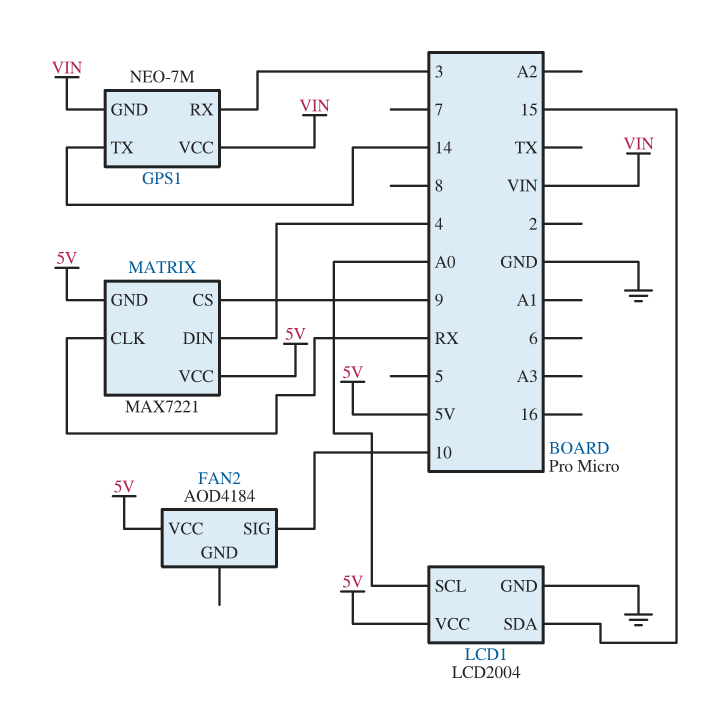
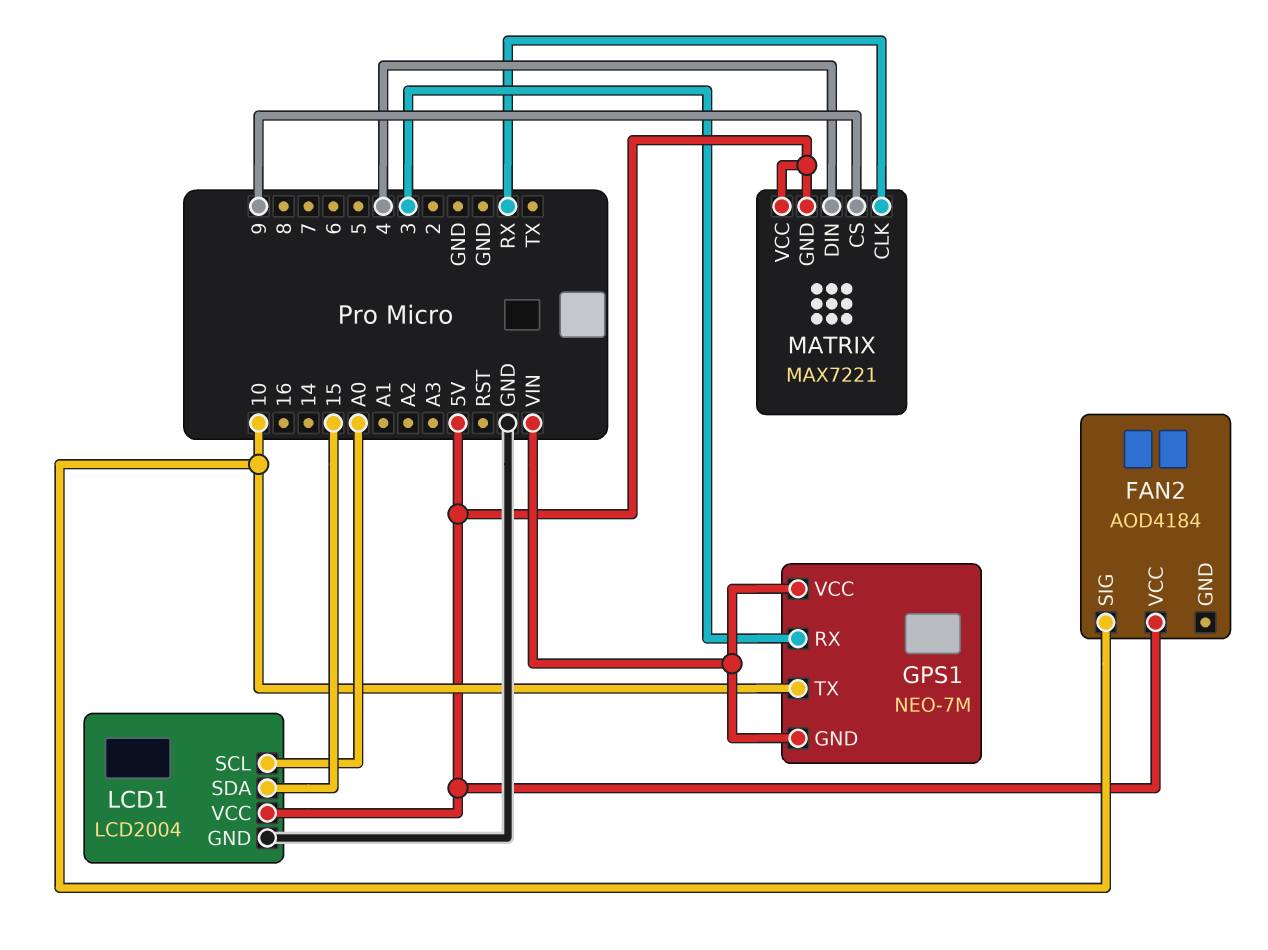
GPS1 pin TX: 14 -> 10

